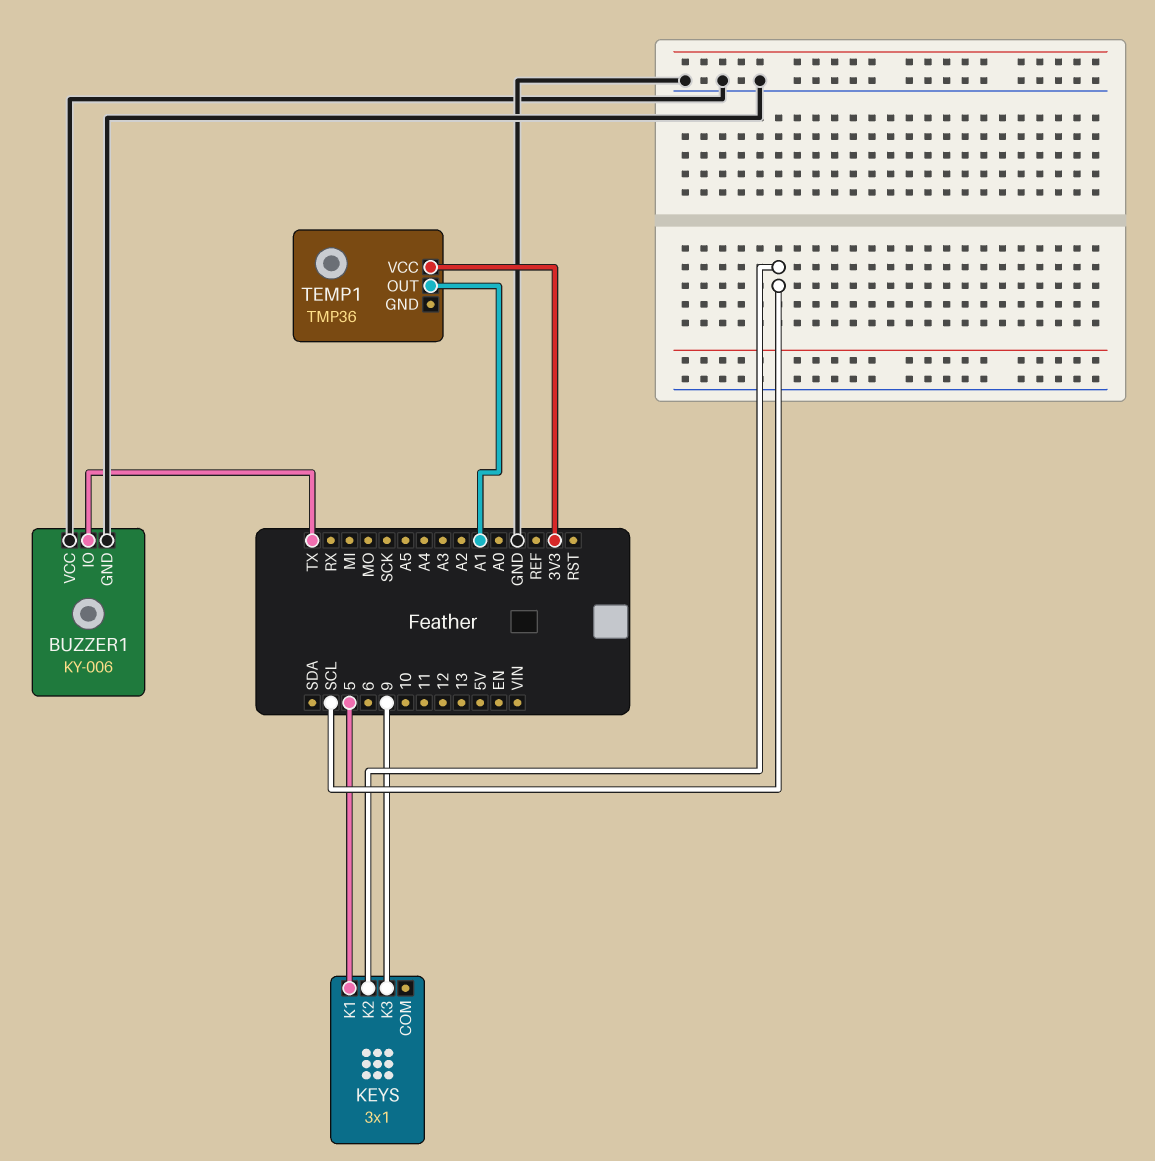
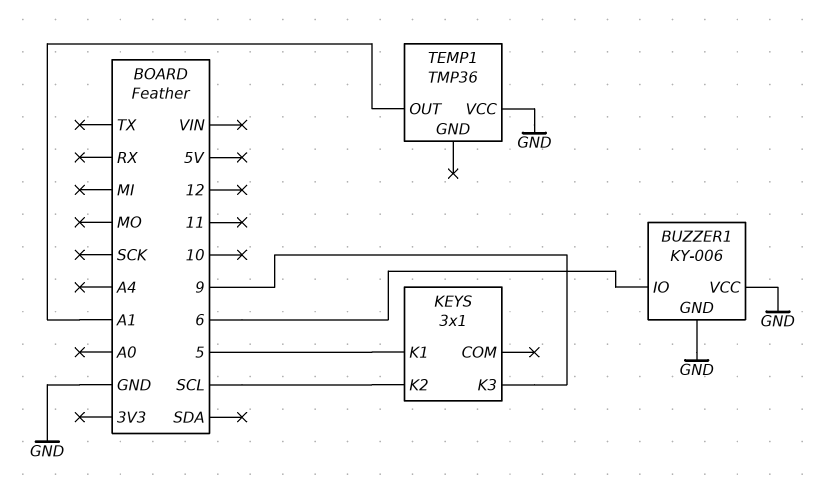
BUZZER1 pin IO: TX -> 6
TEMP1 pin VCC: 3V3 -> GND

